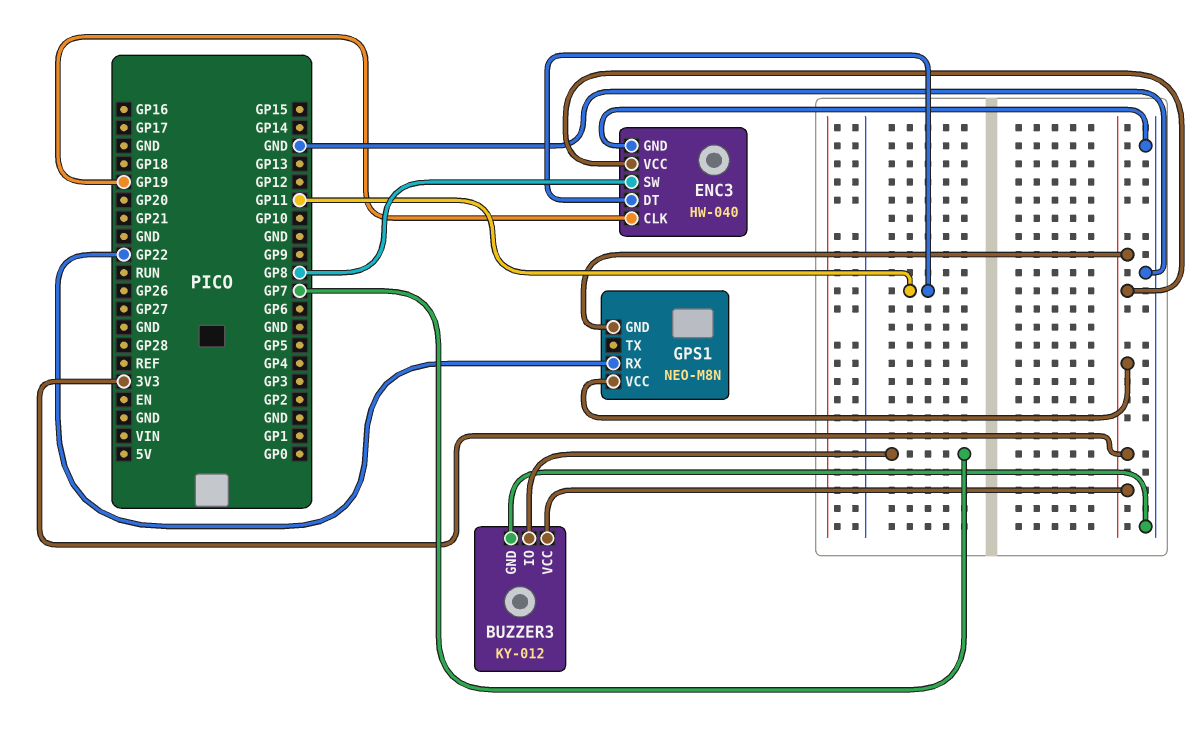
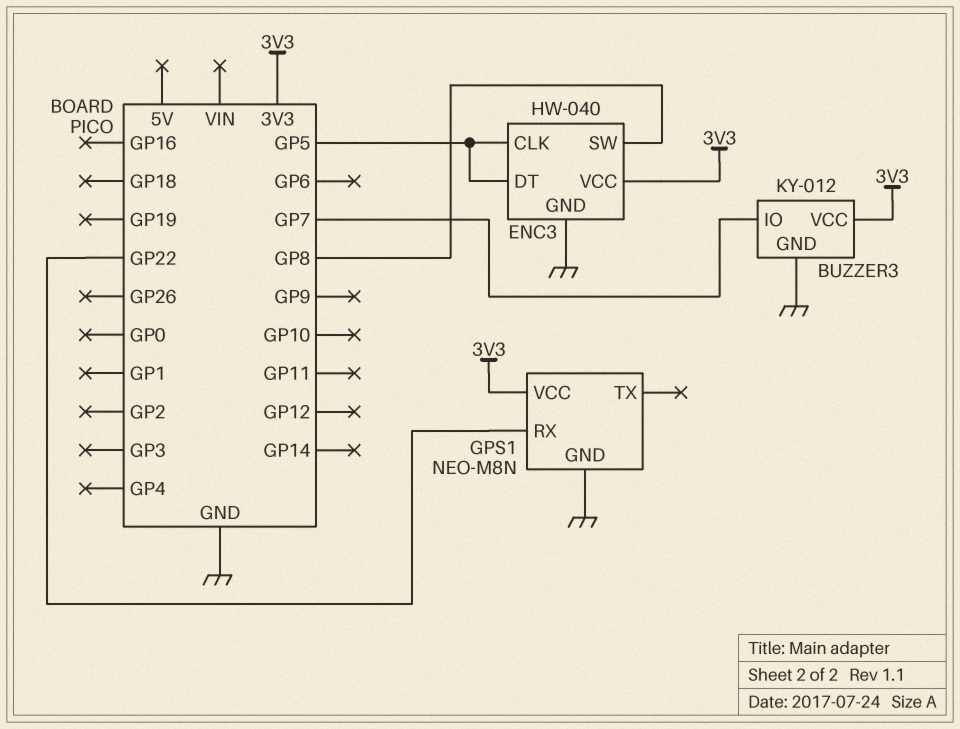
ENC3 pin CLK: GP19 -> GP5
ENC3 pin DT: GP11 -> GP5
GPS1 pin GND: 3V3 -> GND

